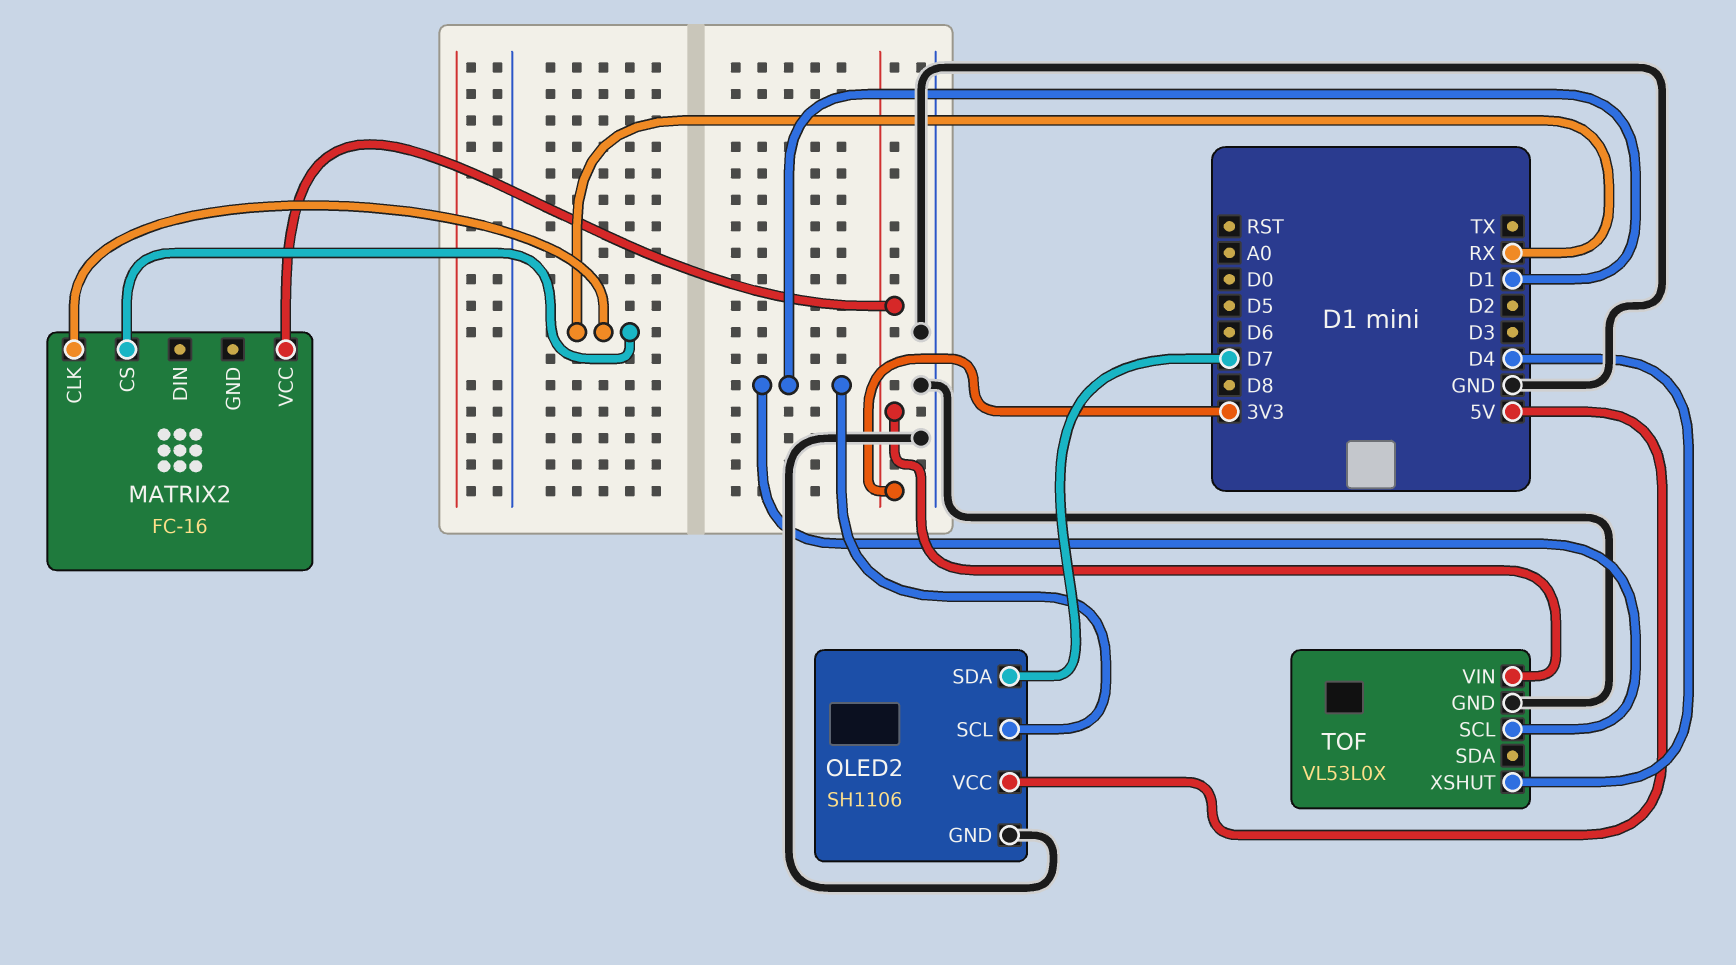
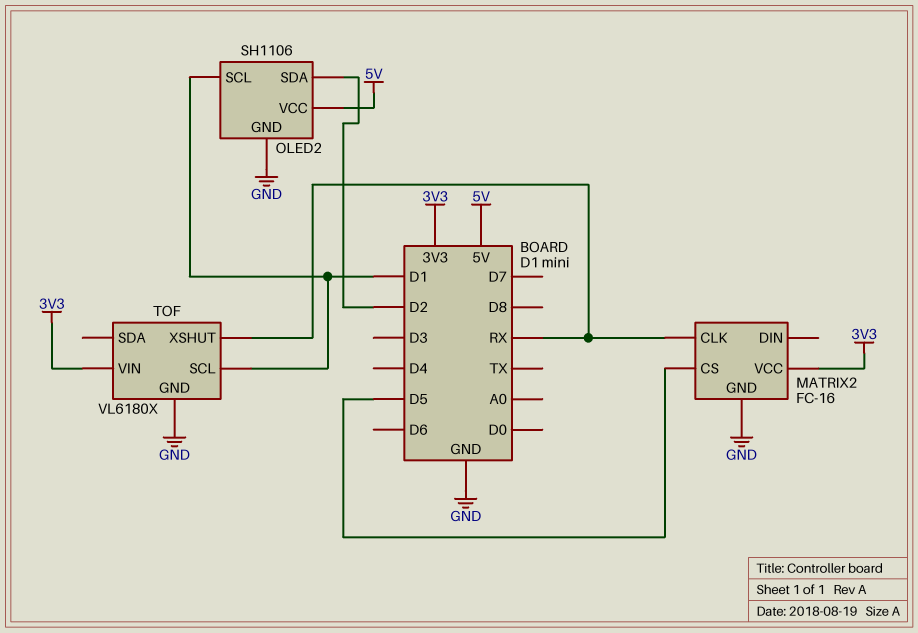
MATRIX2 pin CS: RX -> D5
MATRIX2 pin GND: none -> GND
OLED2 pin SDA: D7 -> D2
TOF: VL53L0X -> VL6180X
TOF pin XSHUT: D4 -> RX

